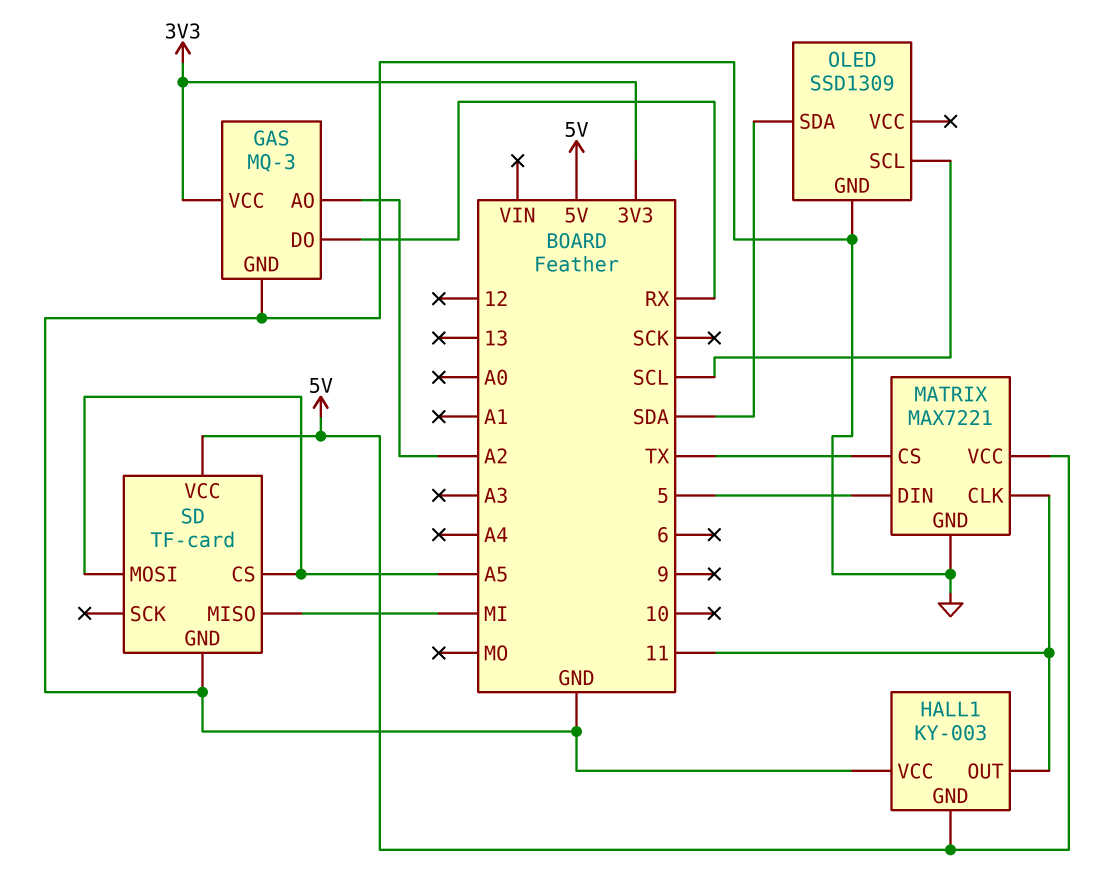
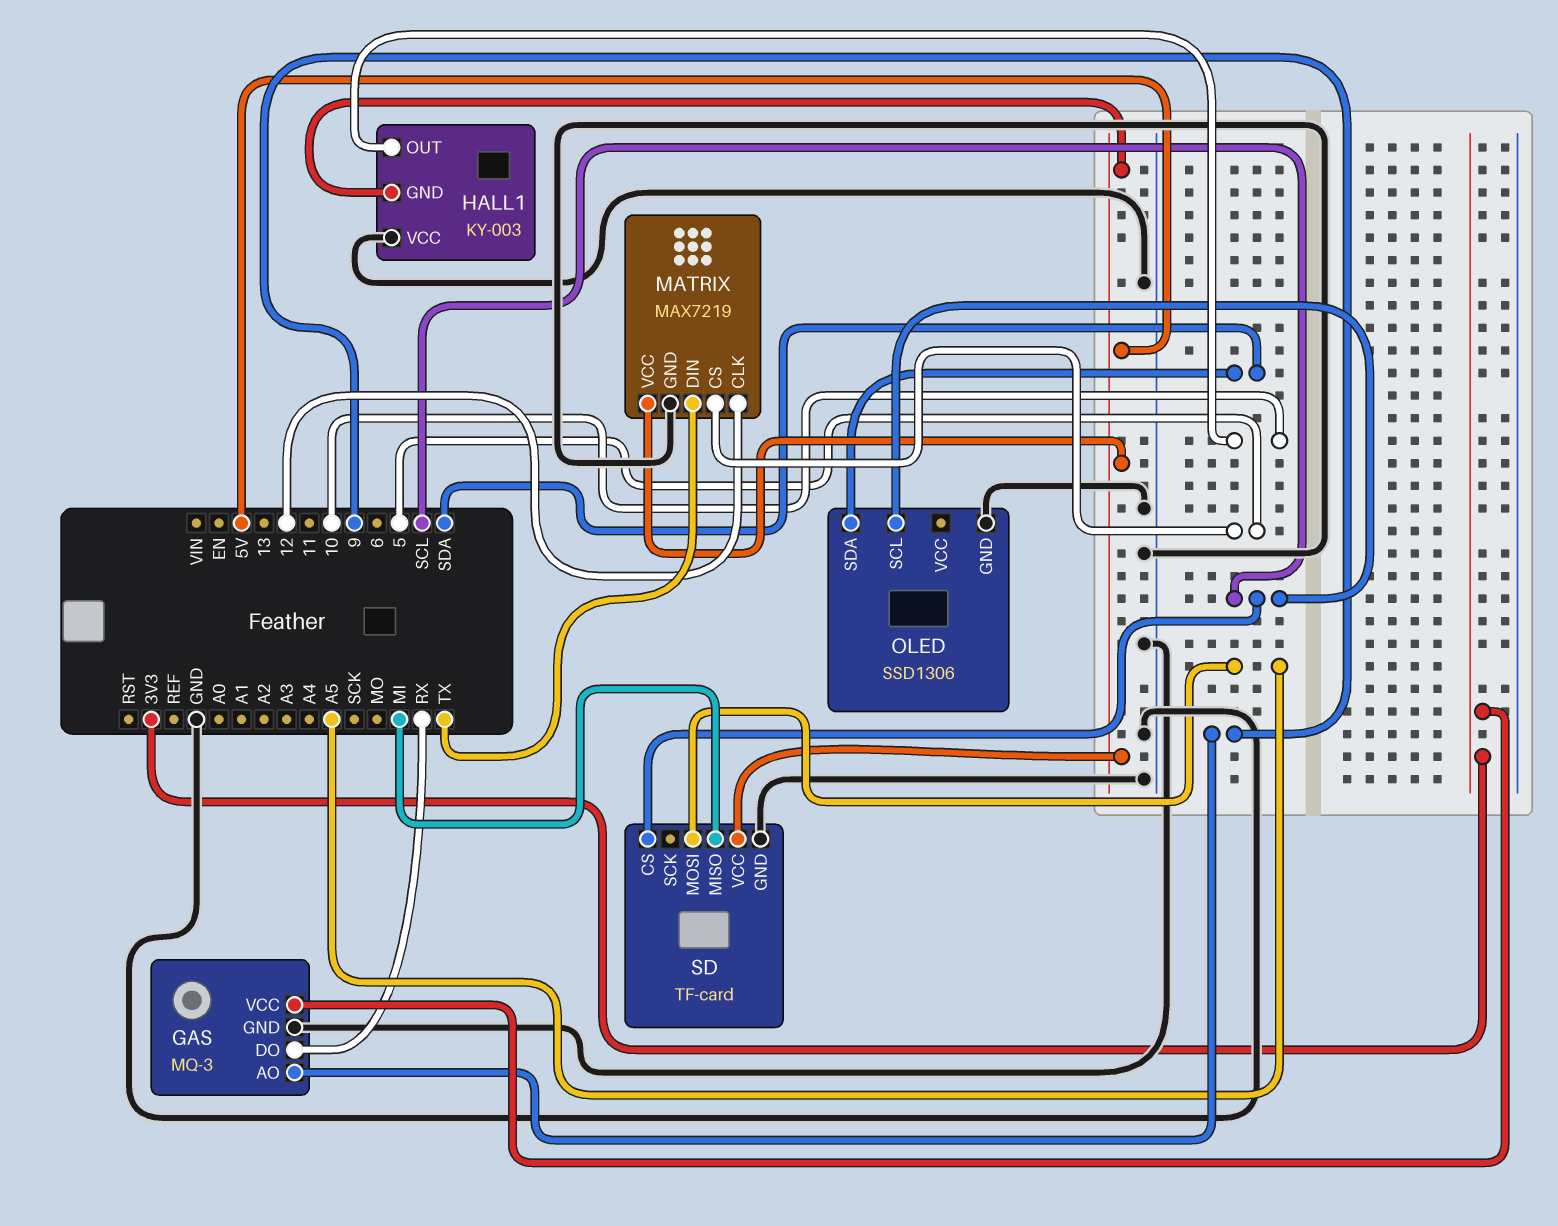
GAS pin AO: A2 -> 9
HALL1 pin OUT: 11 -> 10
MATRIX: MAX7221 -> MAX7219
MATRIX pin CLK: 11 -> 12
MATRIX pin CS: TX -> 5
MATRIX pin DIN: 5 -> TX
OLED: SSD1309 -> SSD1306
SD pin CS: A5 -> SCL

